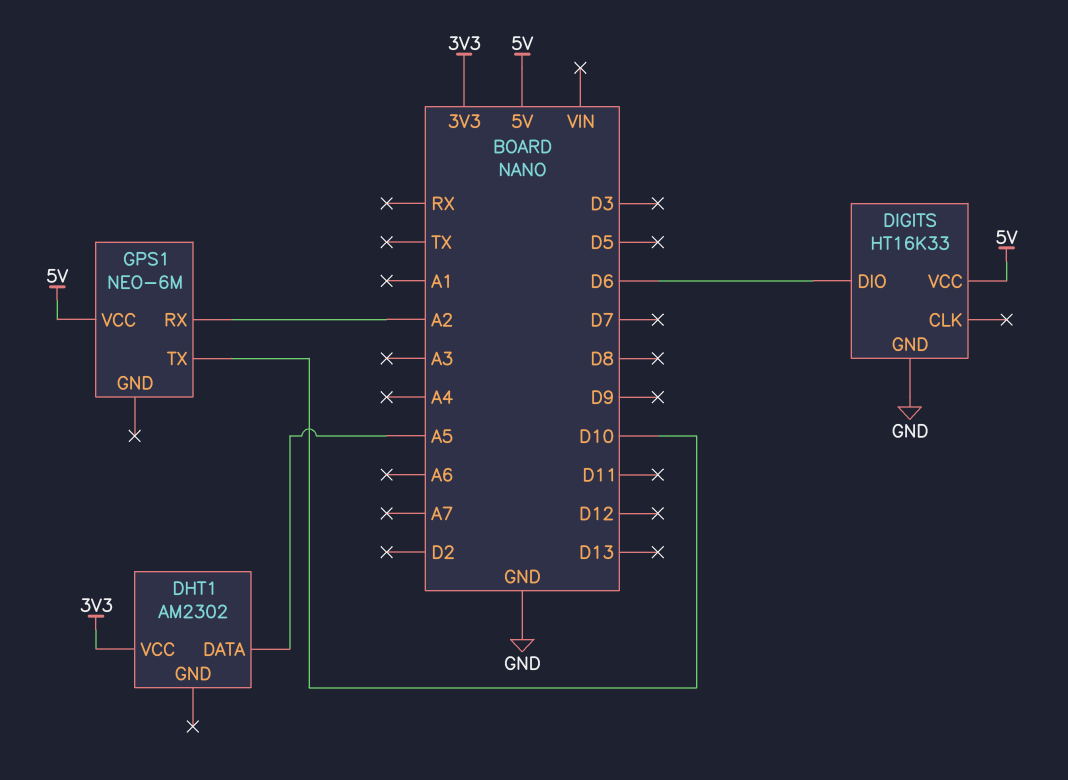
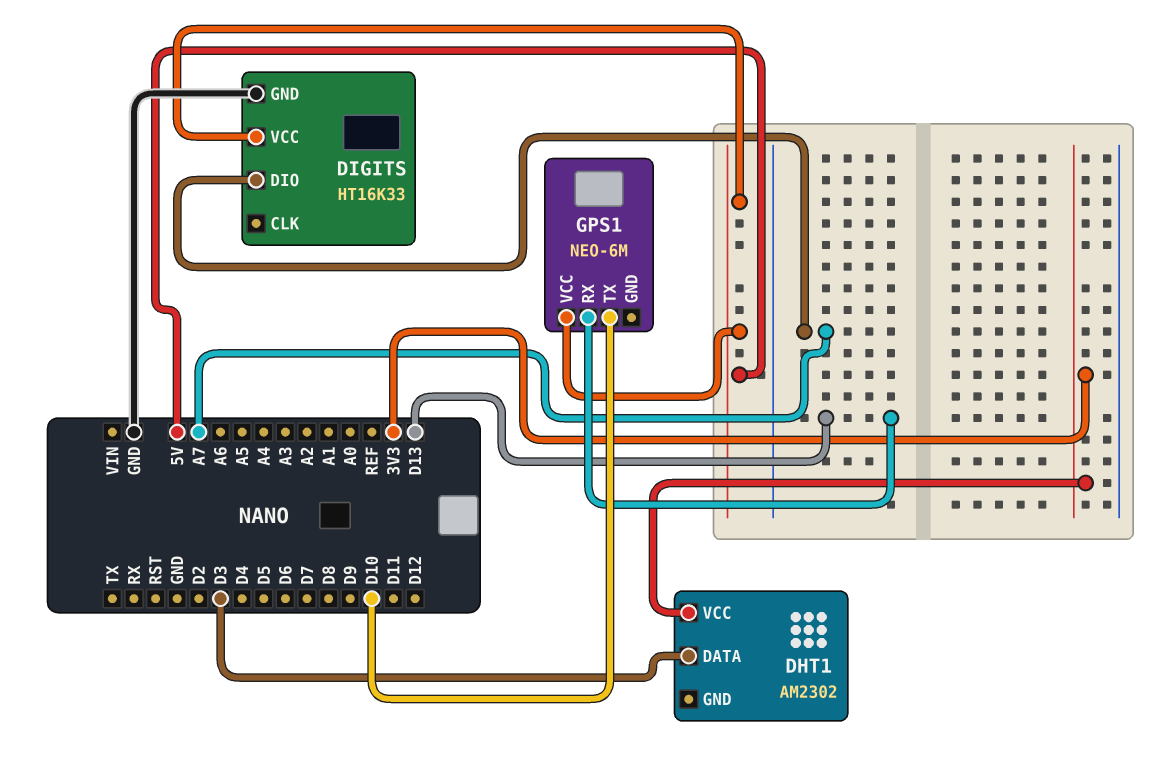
DHT1 pin DATA: A5 -> D3
DIGITS pin DIO: D6 -> A7
GPS1 pin RX: A2 -> D13

